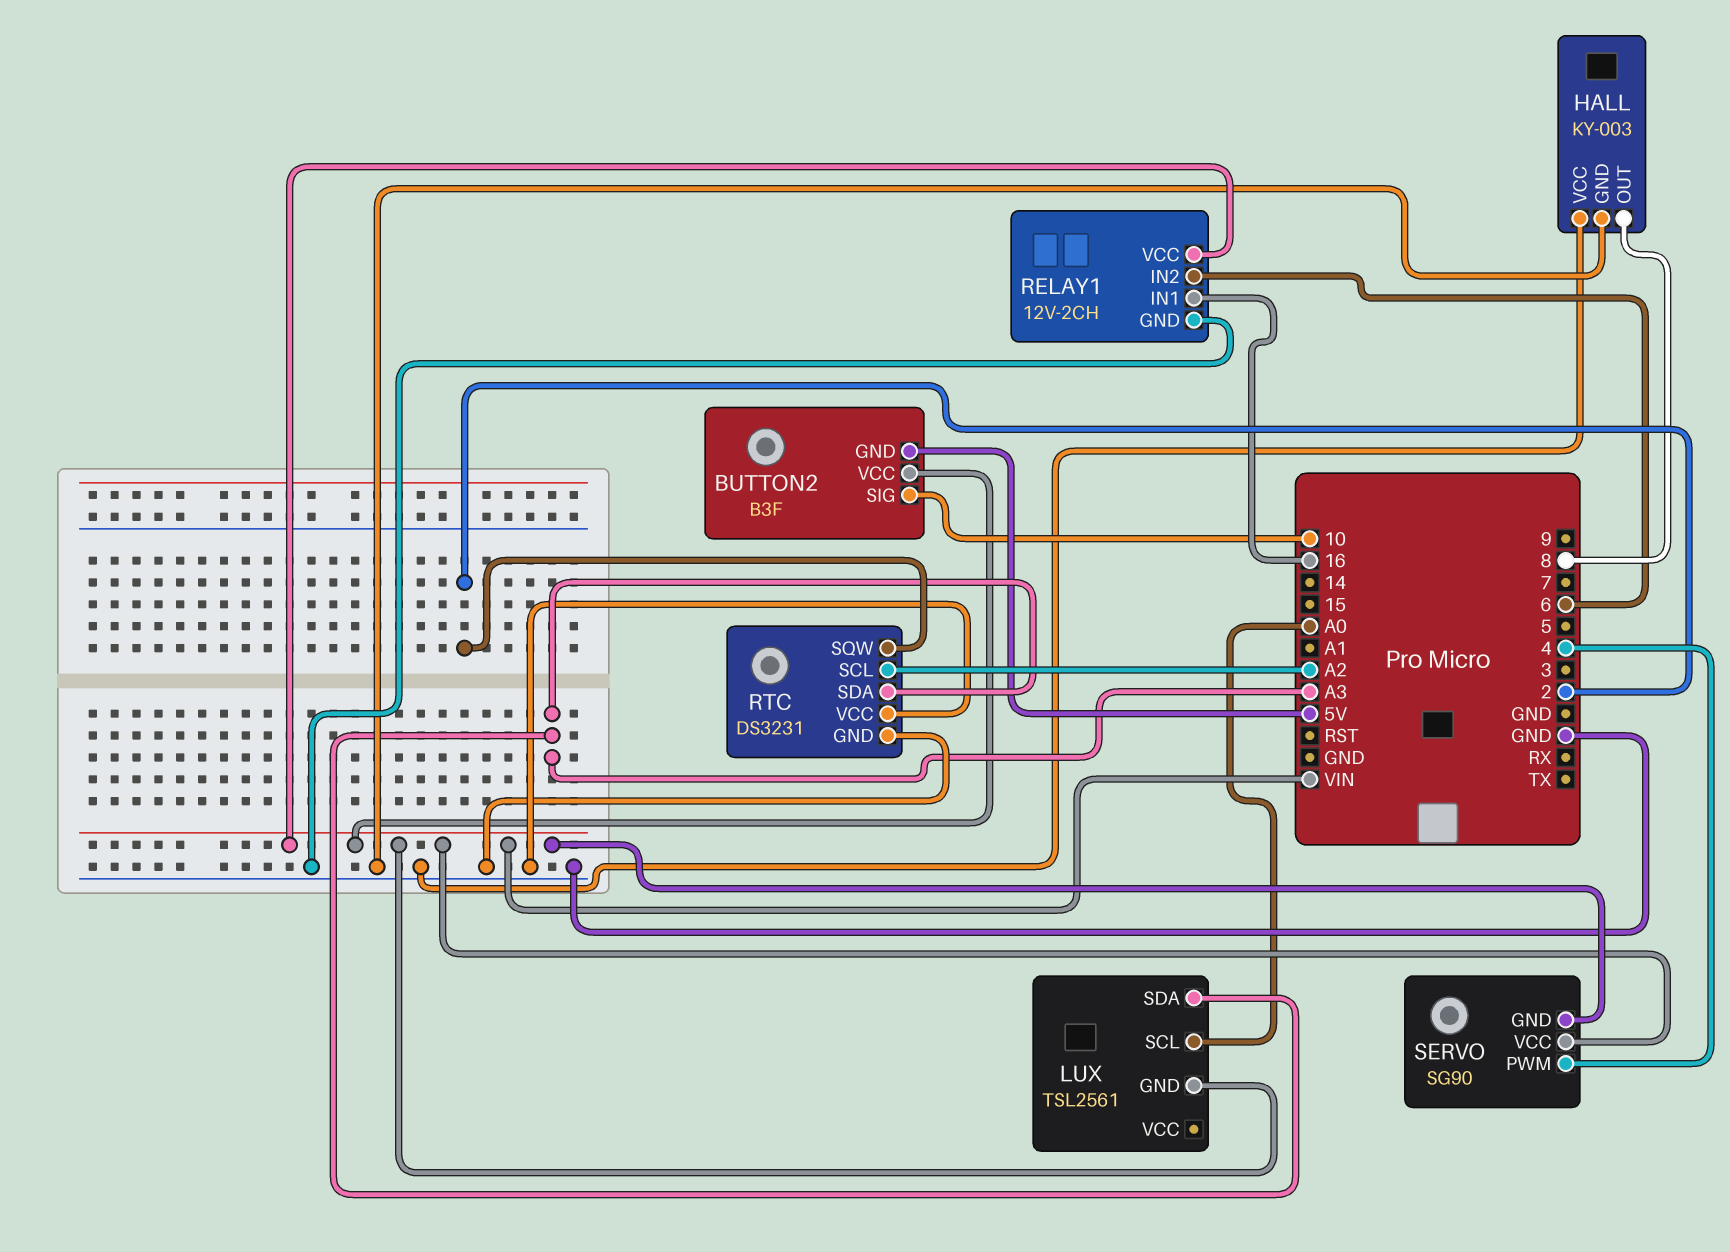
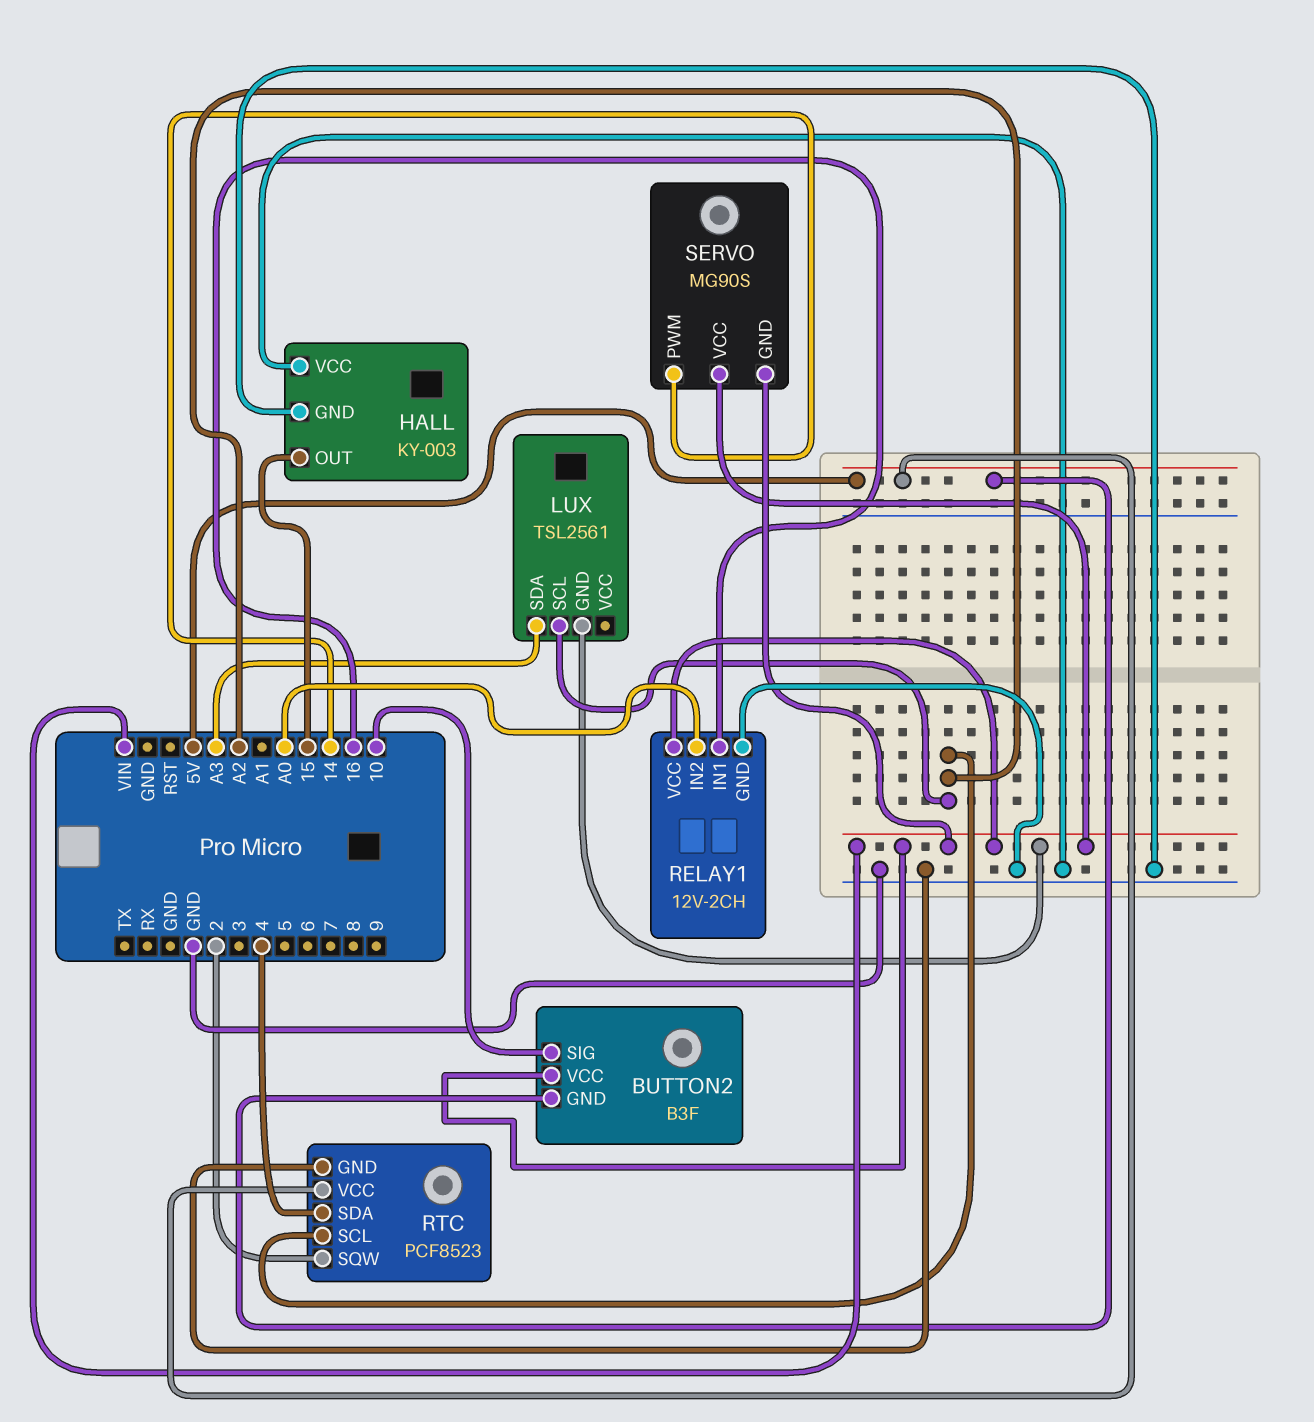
HALL pin OUT: 8 -> 15
LUX pin SCL: A0 -> A2
RELAY1 pin IN2: 6 -> A0
RTC: DS3231 -> PCF8523
RTC pin SDA: A3 -> 4
RTC pin VCC: GND -> 5V
SERVO: SG90 -> MG90S
SERVO pin PWM: 4 -> 14

